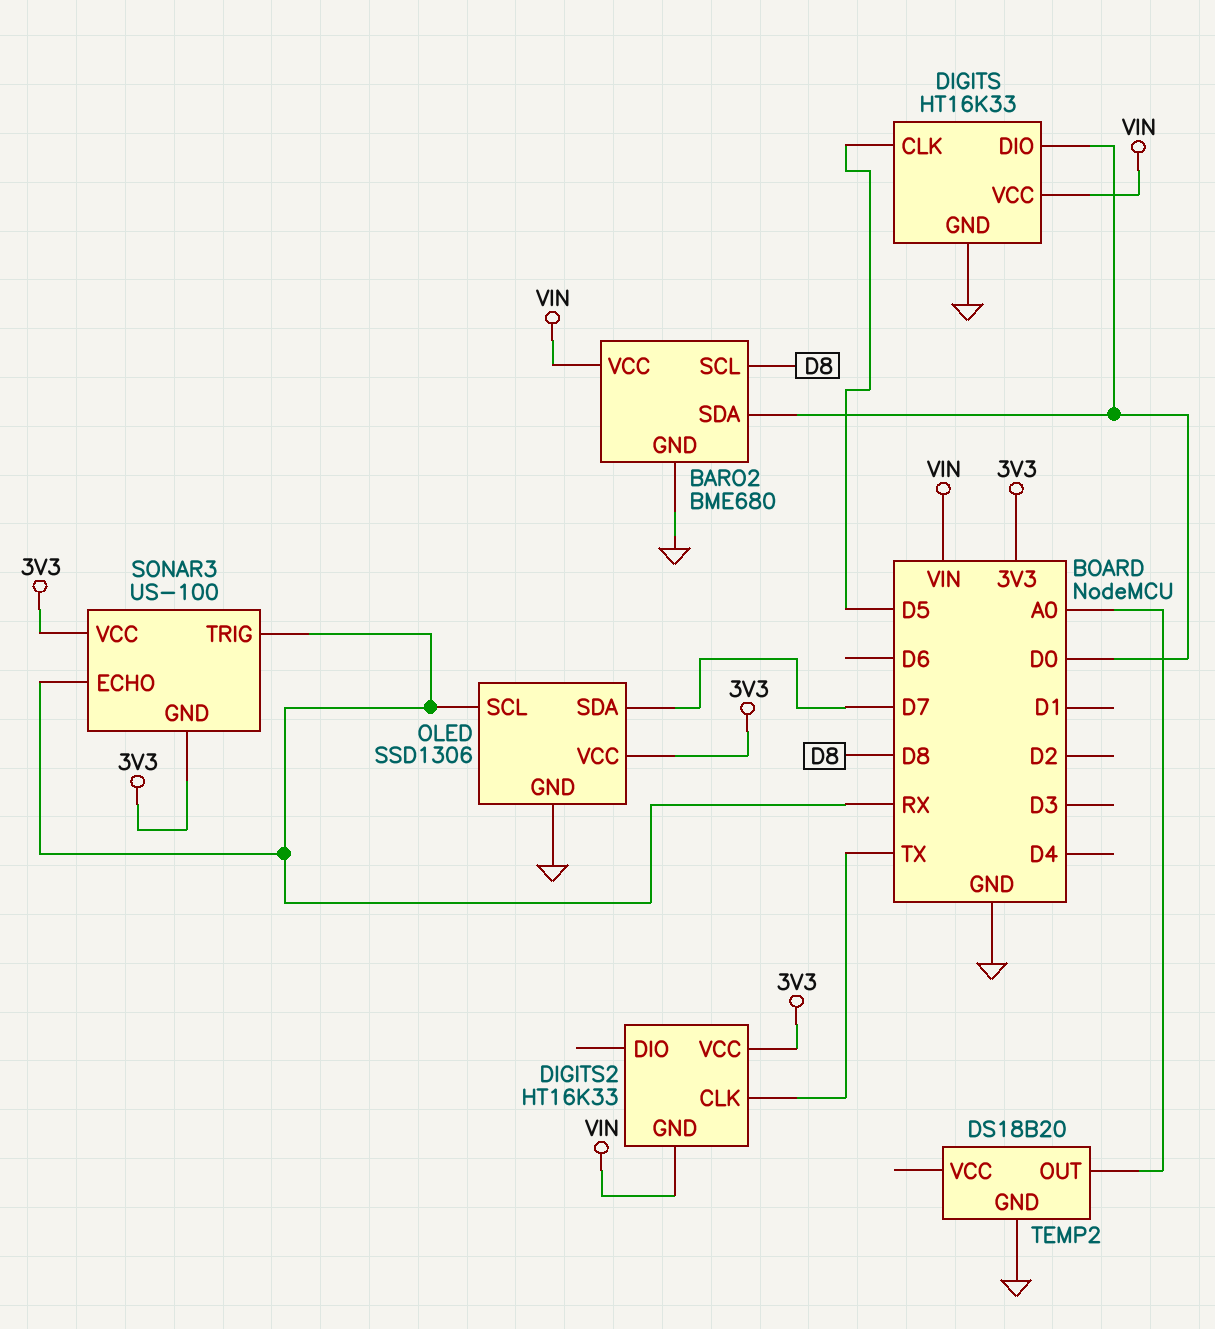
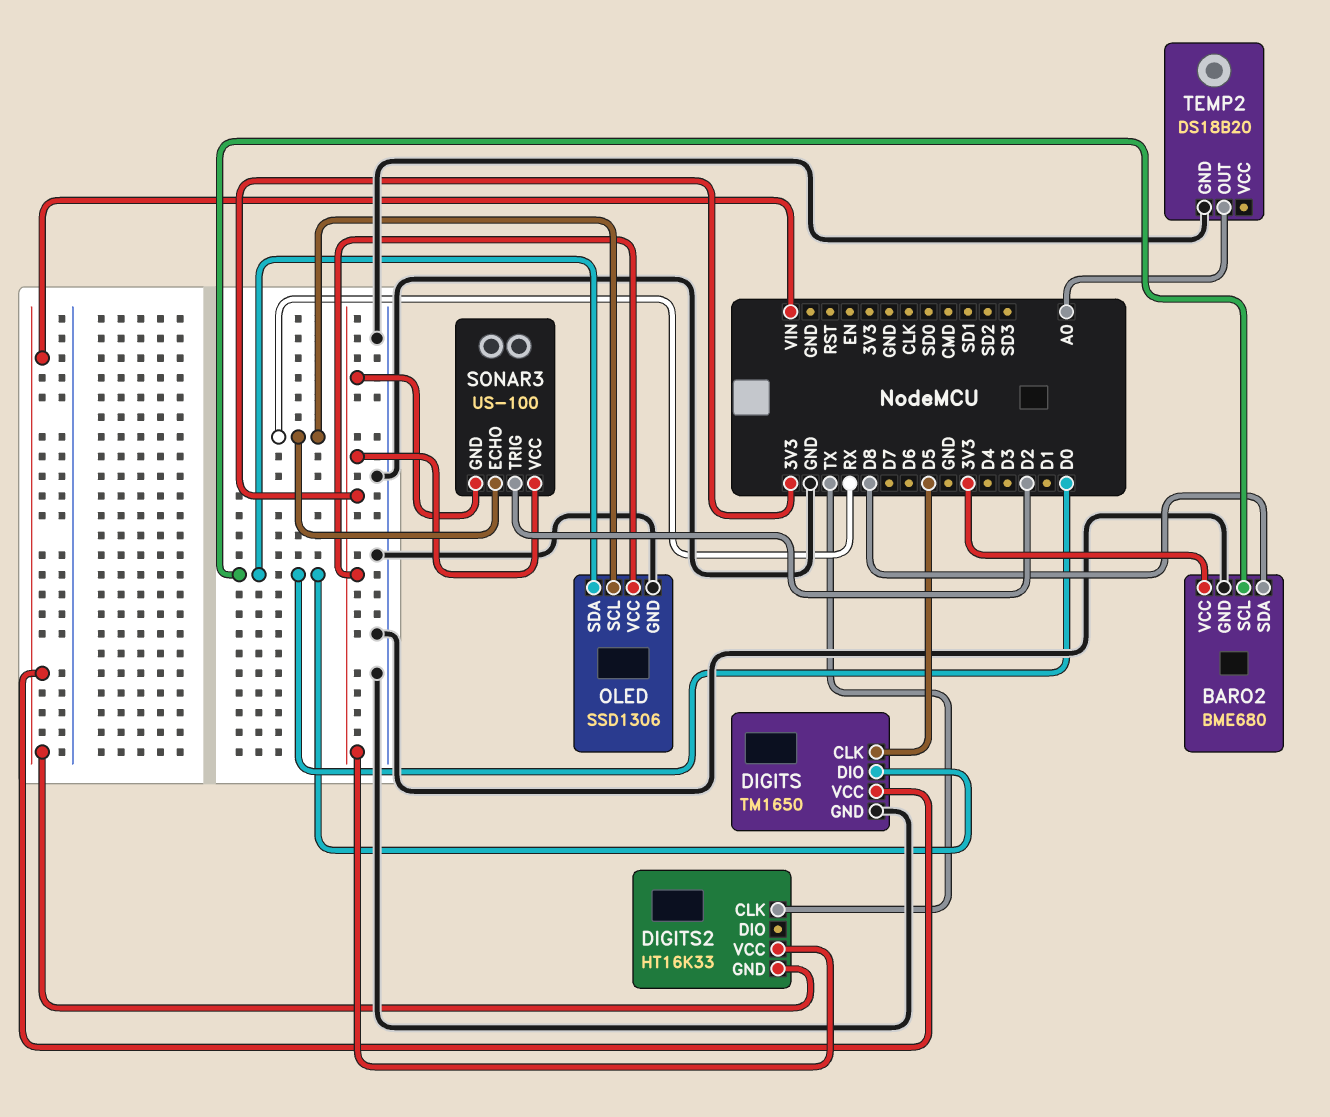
BARO2 pin SCL: D8 -> D0
BARO2 pin SDA: D0 -> D8
BARO2 pin VCC: VIN -> 3V3
DIGITS: HT16K33 -> TM1650
OLED pin SDA: D7 -> D0
SONAR3 pin TRIG: RX -> D2

